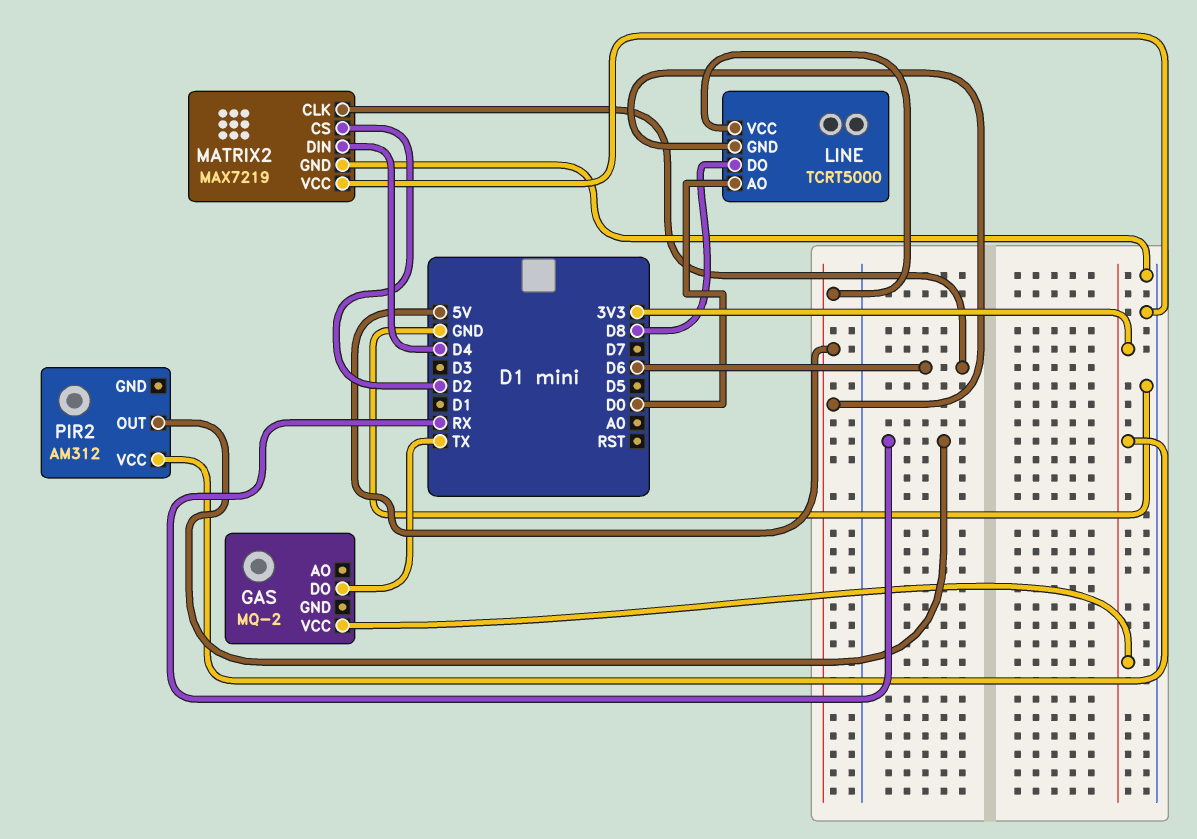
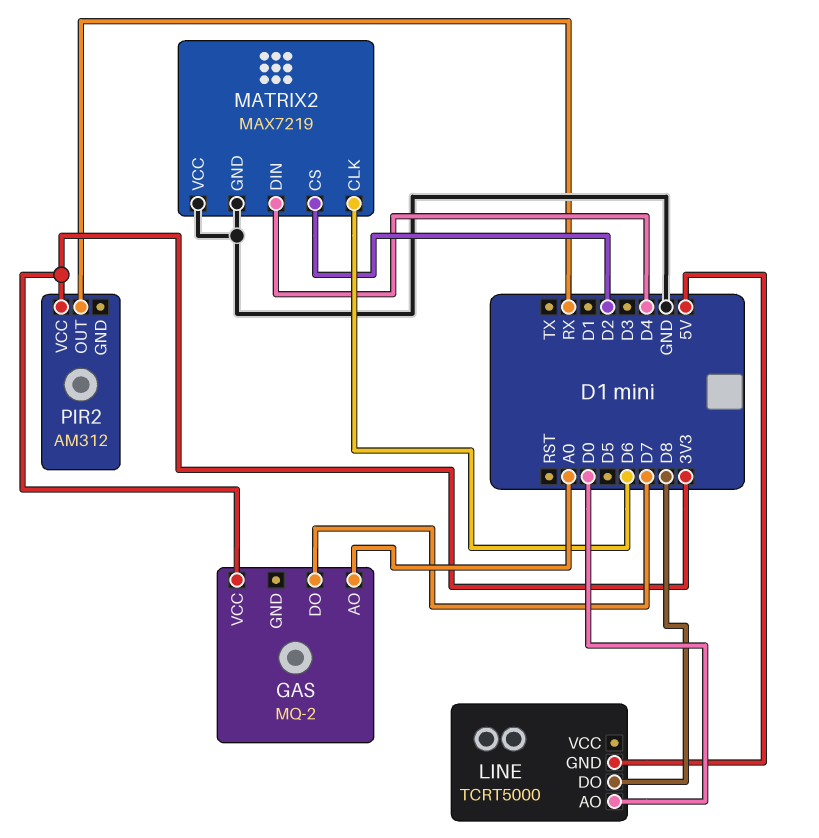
GAS pin AO: none -> A0
GAS pin DO: TX -> D7
LINE pin VCC: 5V -> none

